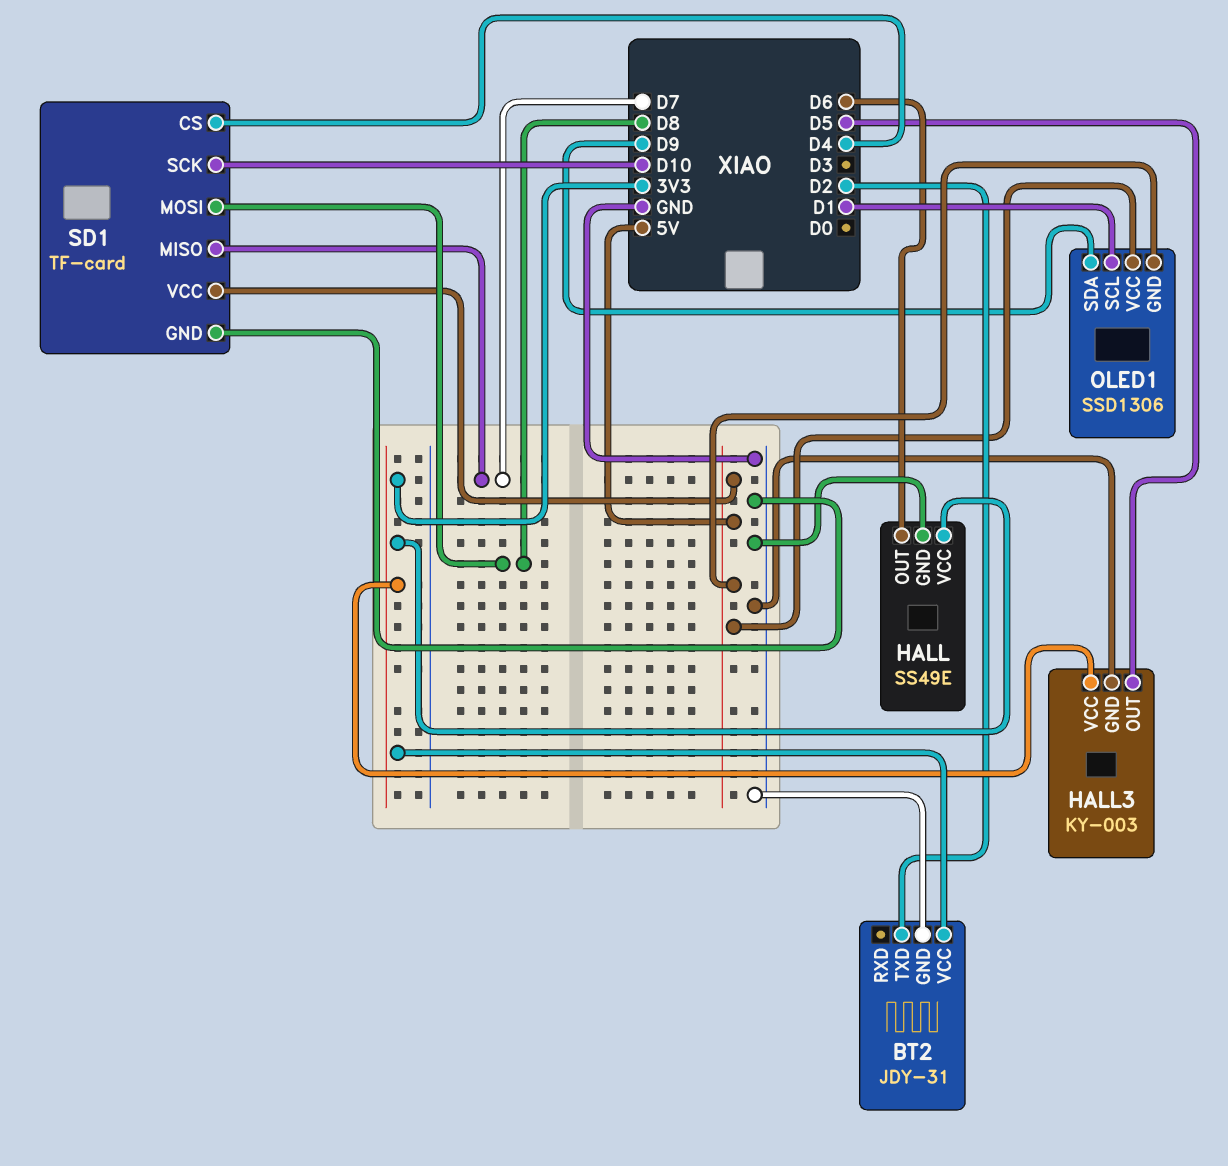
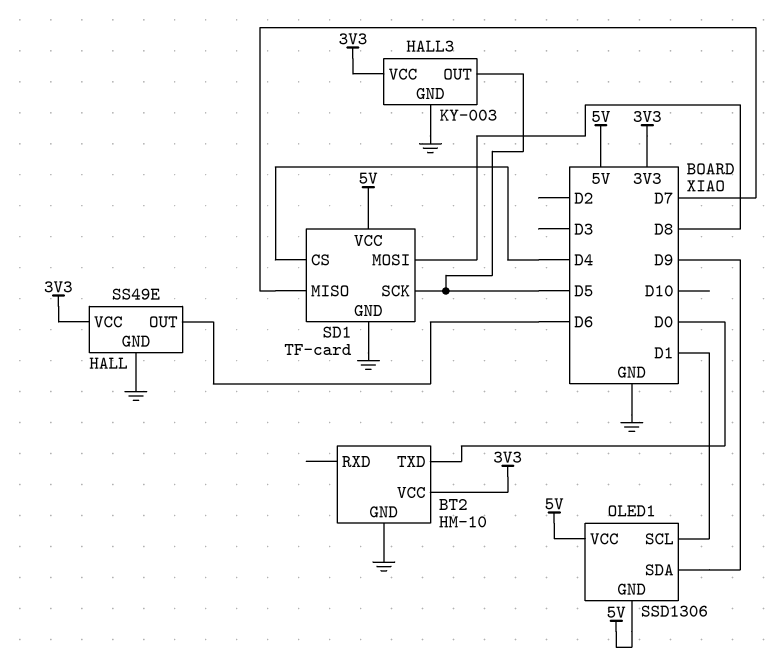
BT2: JDY-31 -> HM-10
BT2 pin TXD: D2 -> D0
SD1 pin SCK: D10 -> D5

